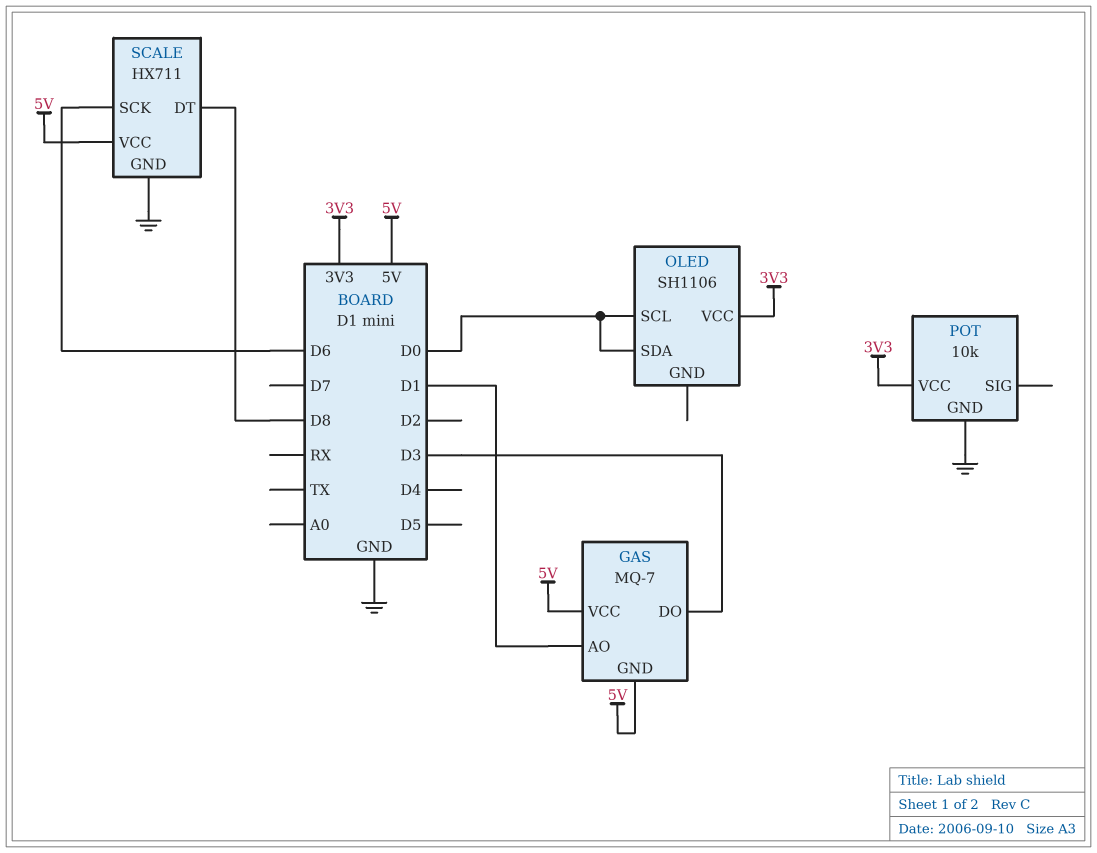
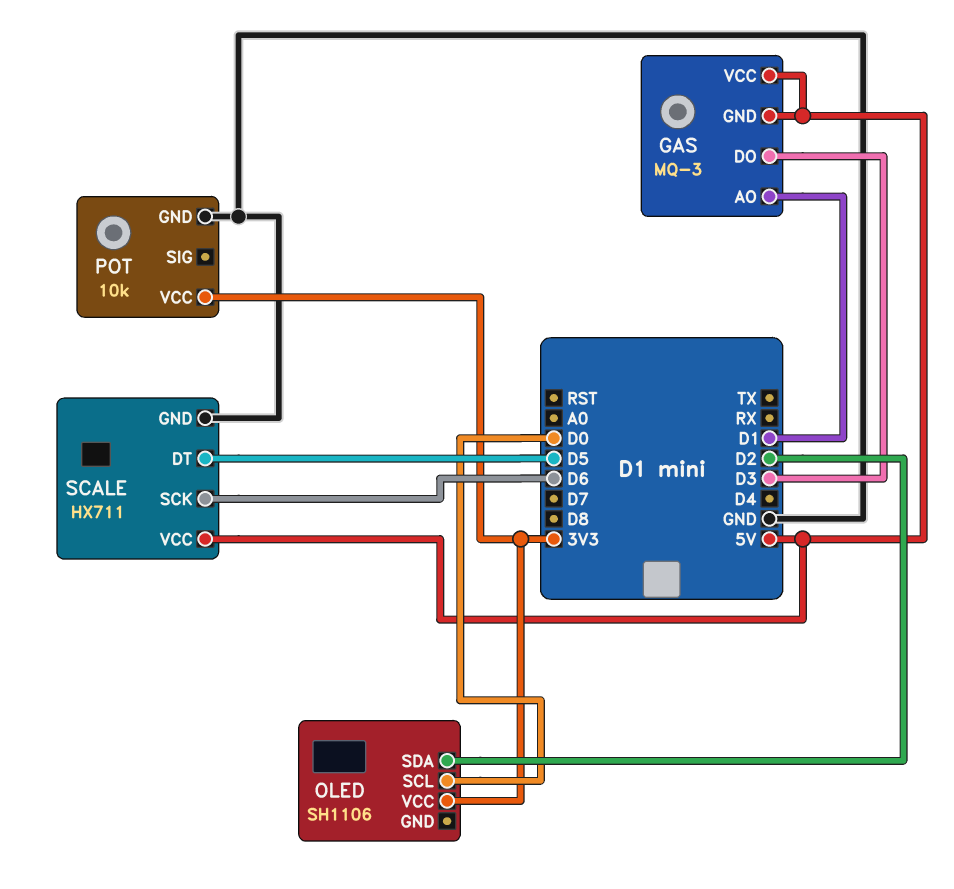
GAS: MQ-7 -> MQ-3
OLED pin SDA: D0 -> D2
SCALE pin DT: D8 -> D5

